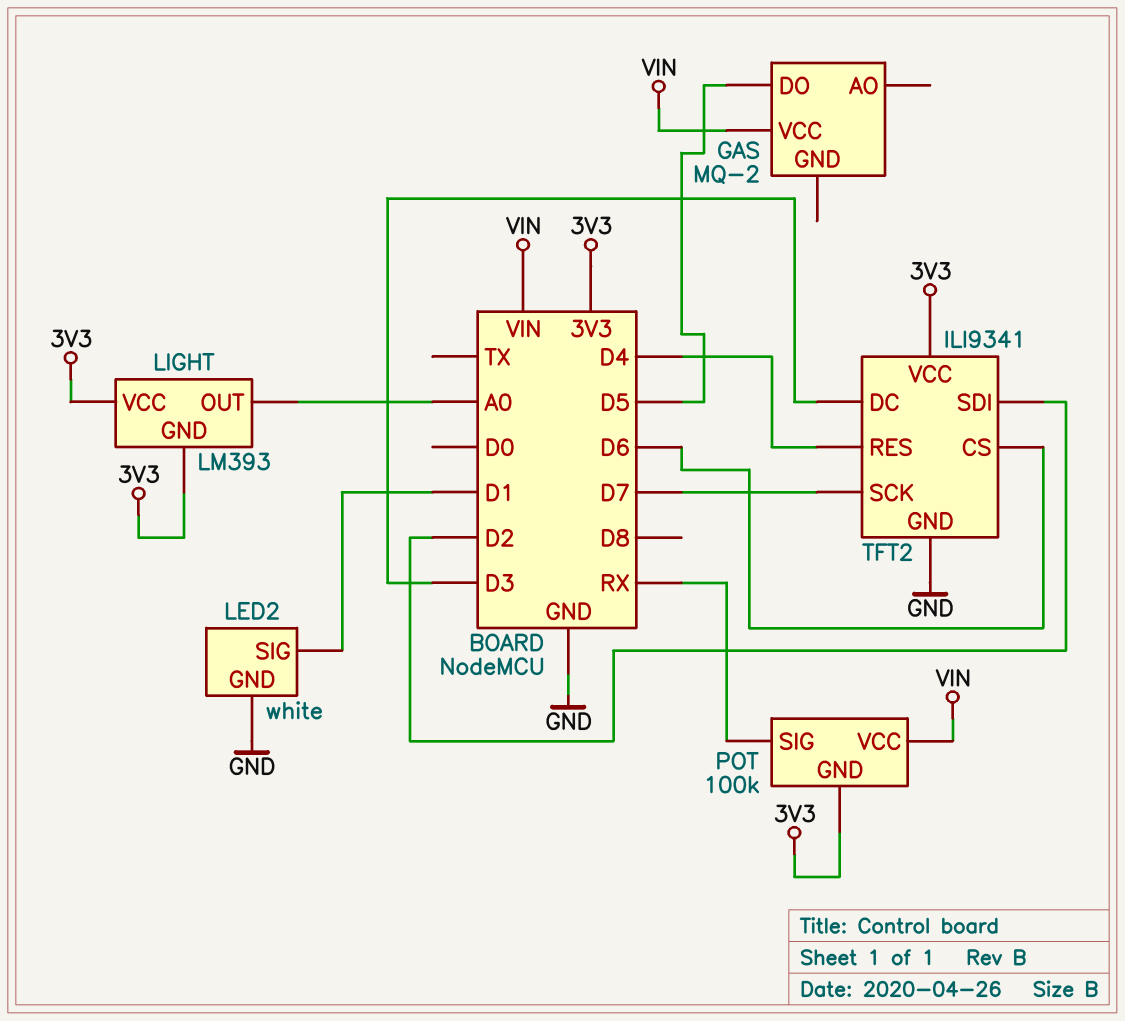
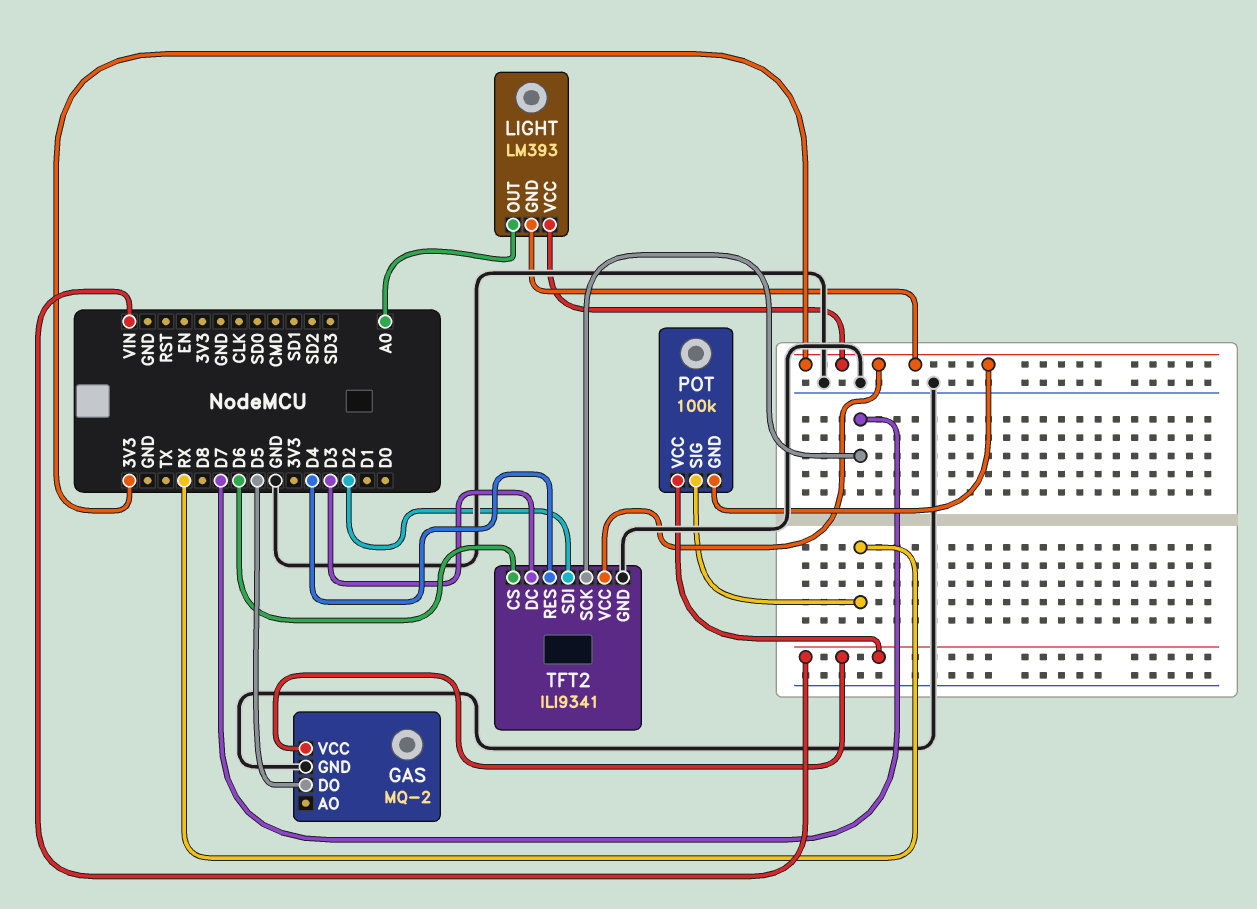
GAS pin GND: none -> GND
LED2: white -> none
LED2 pin GND: GND -> none
LED2 pin SIG: D1 -> none

